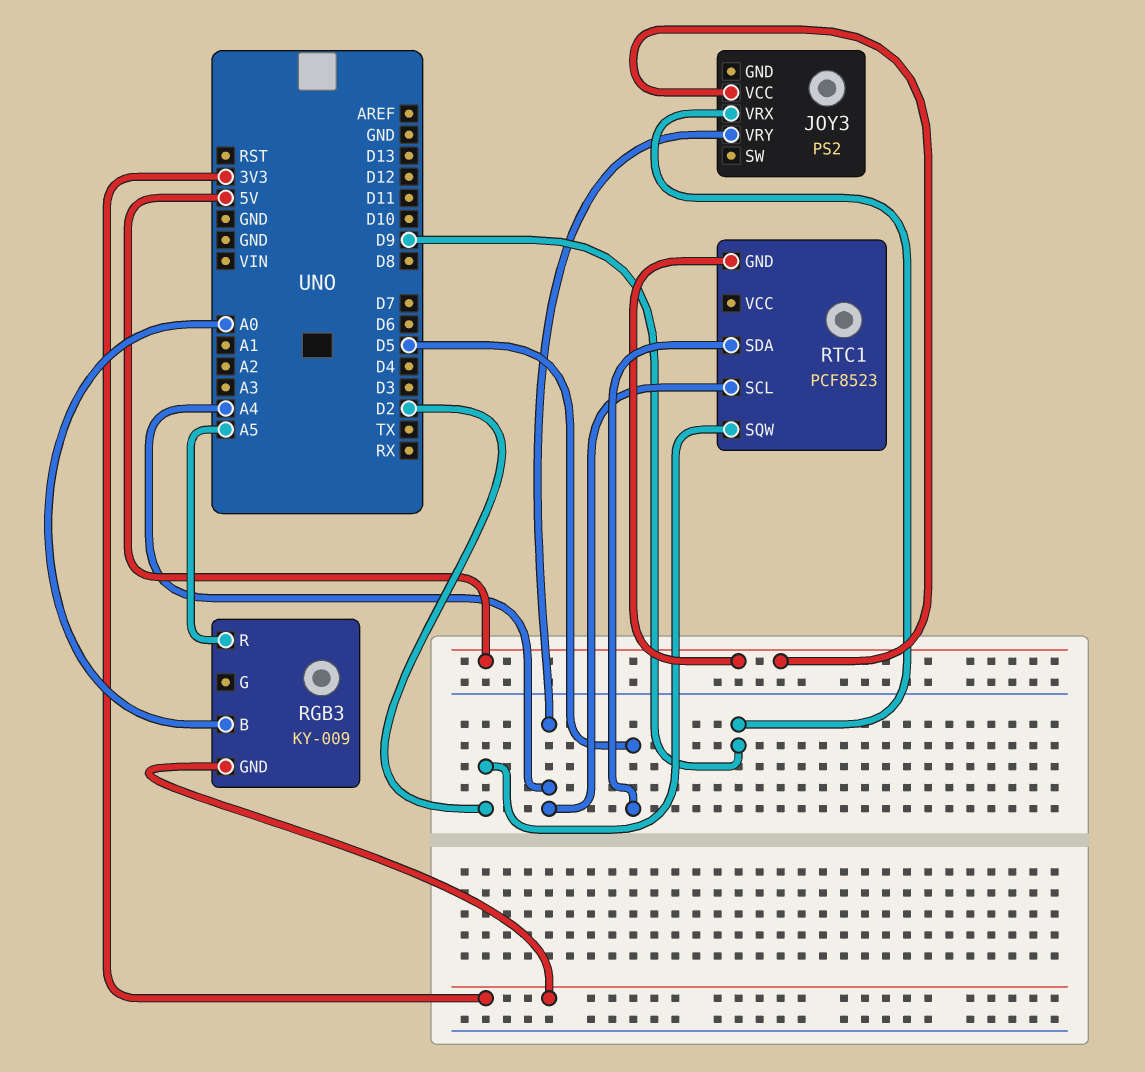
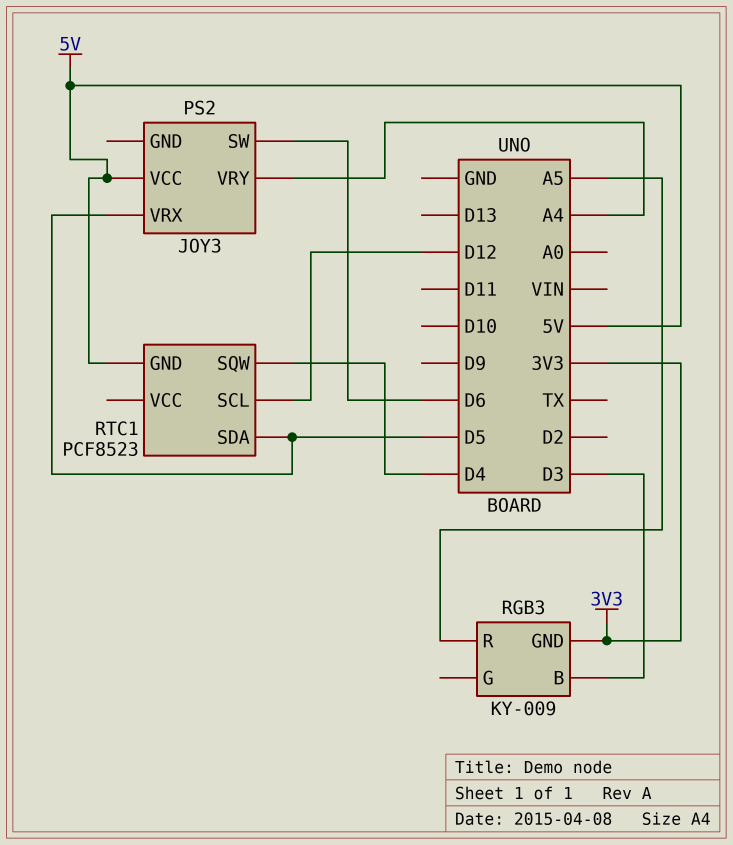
JOY3 pin SW: none -> D6
JOY3 pin VRX: D9 -> D5
RGB3 pin B: A0 -> D3
RTC1 pin SCL: A4 -> D12
RTC1 pin SQW: D2 -> D4

